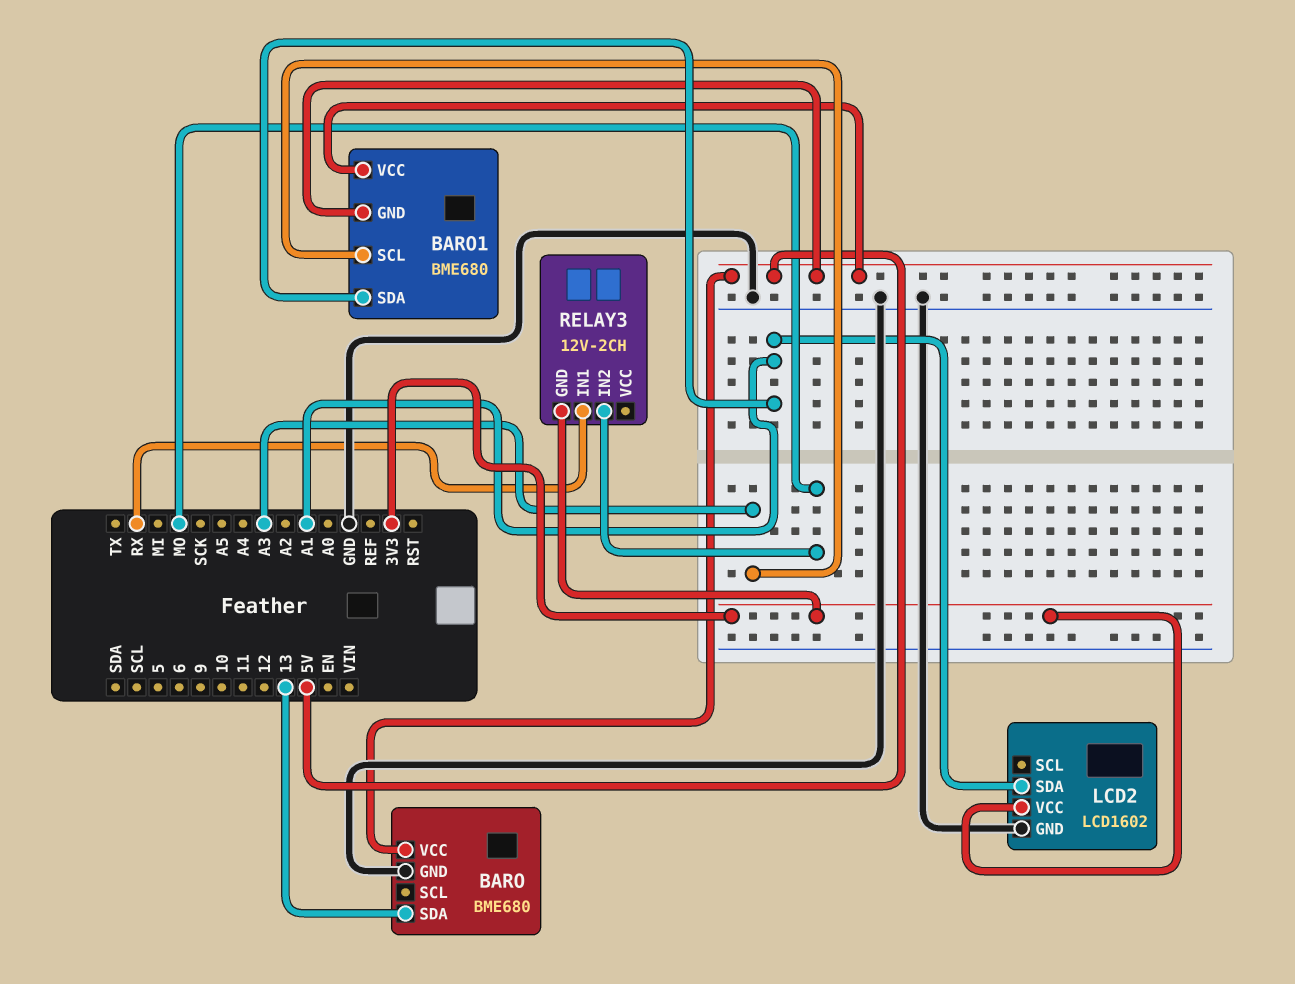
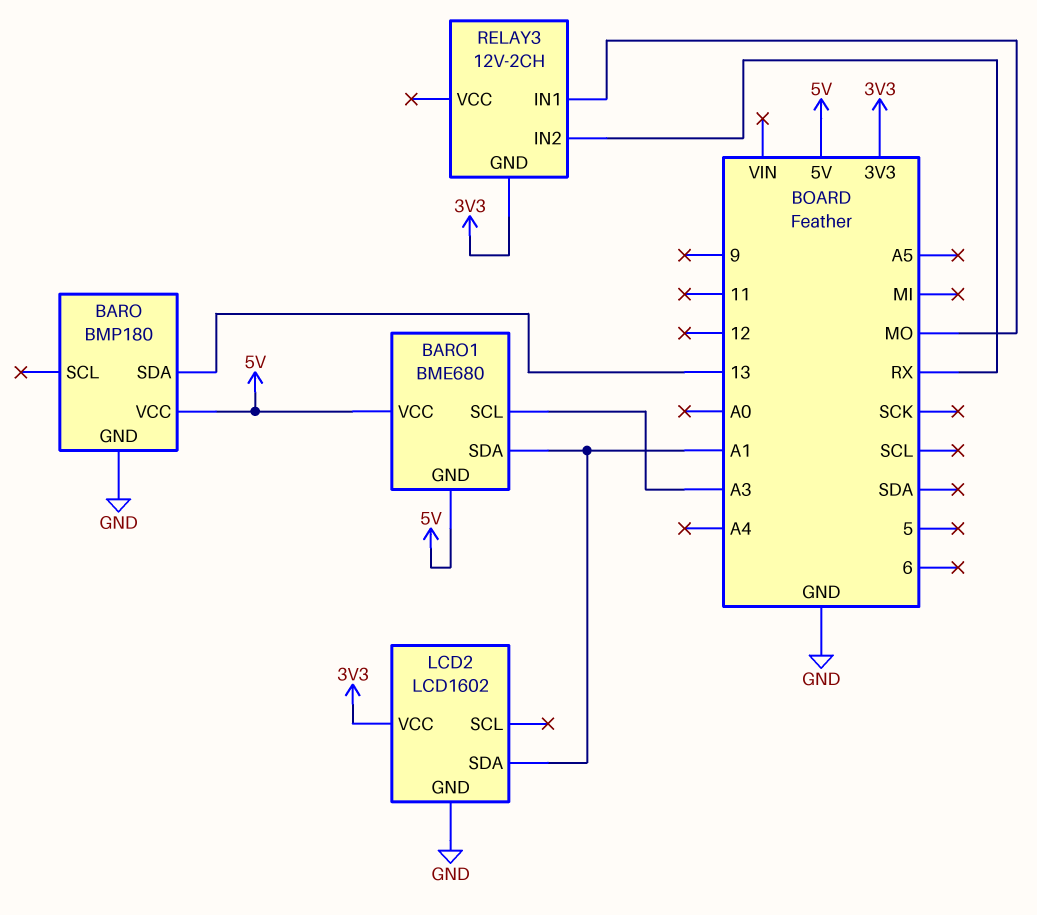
BARO: BME680 -> BMP180
RELAY3 pin IN1: RX -> MO
RELAY3 pin IN2: MO -> RX

